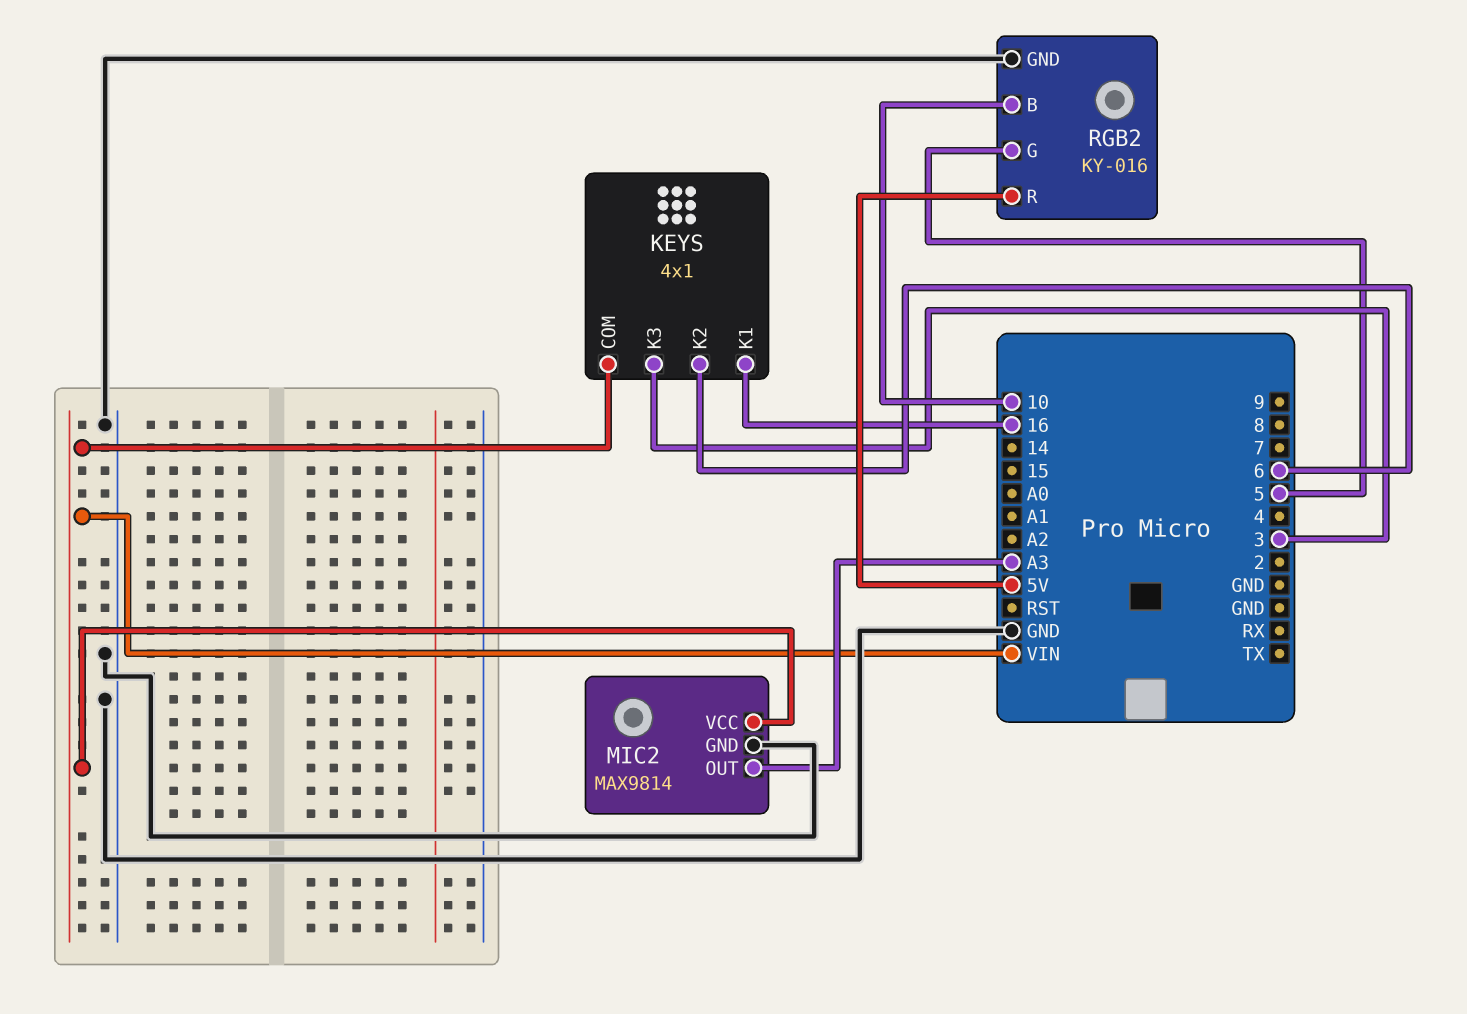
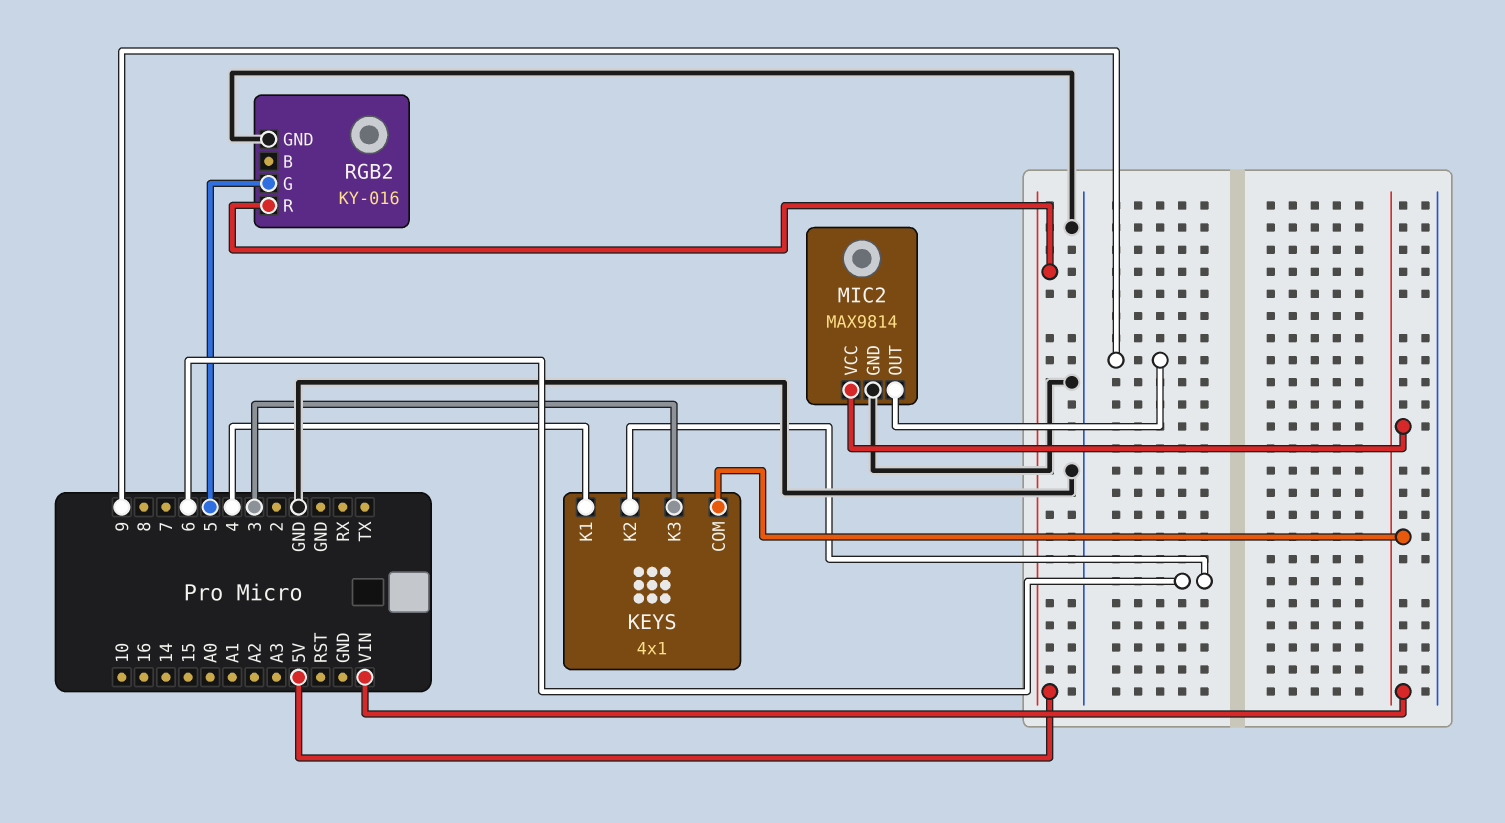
KEYS pin K1: 16 -> 4
MIC2 pin OUT: A3 -> 9
RGB2 pin B: 10 -> none

